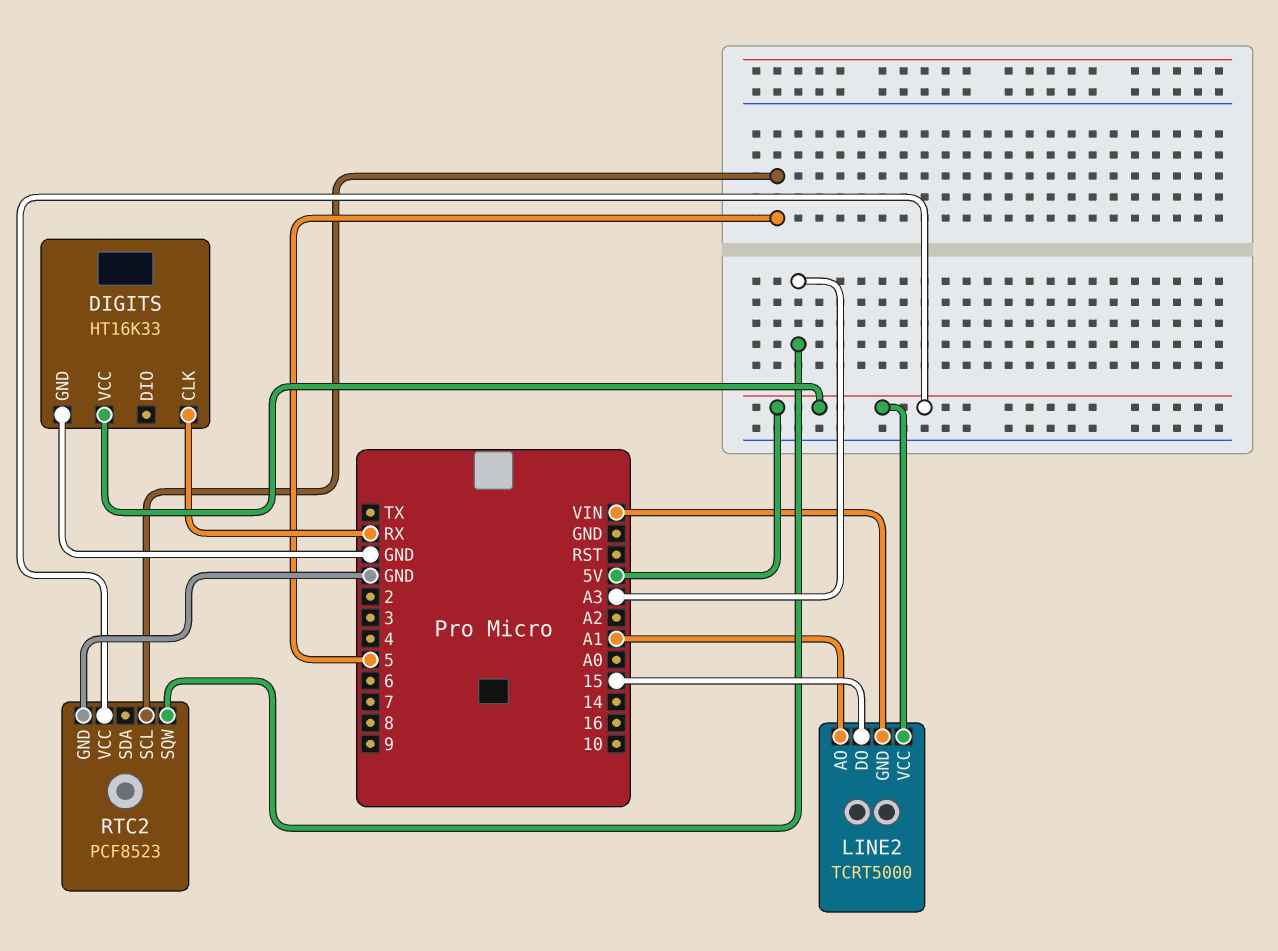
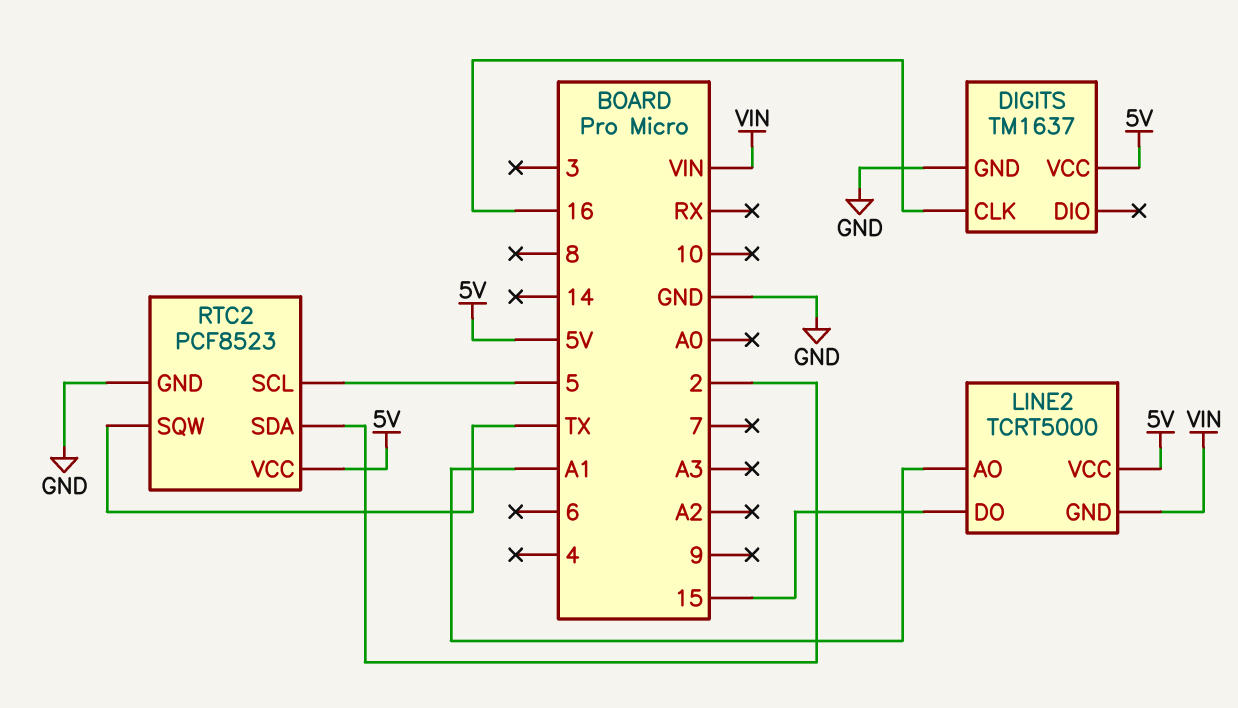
DIGITS: HT16K33 -> TM1637
DIGITS pin CLK: RX -> 16
RTC2 pin SDA: none -> 2
RTC2 pin SQW: A3 -> TX

